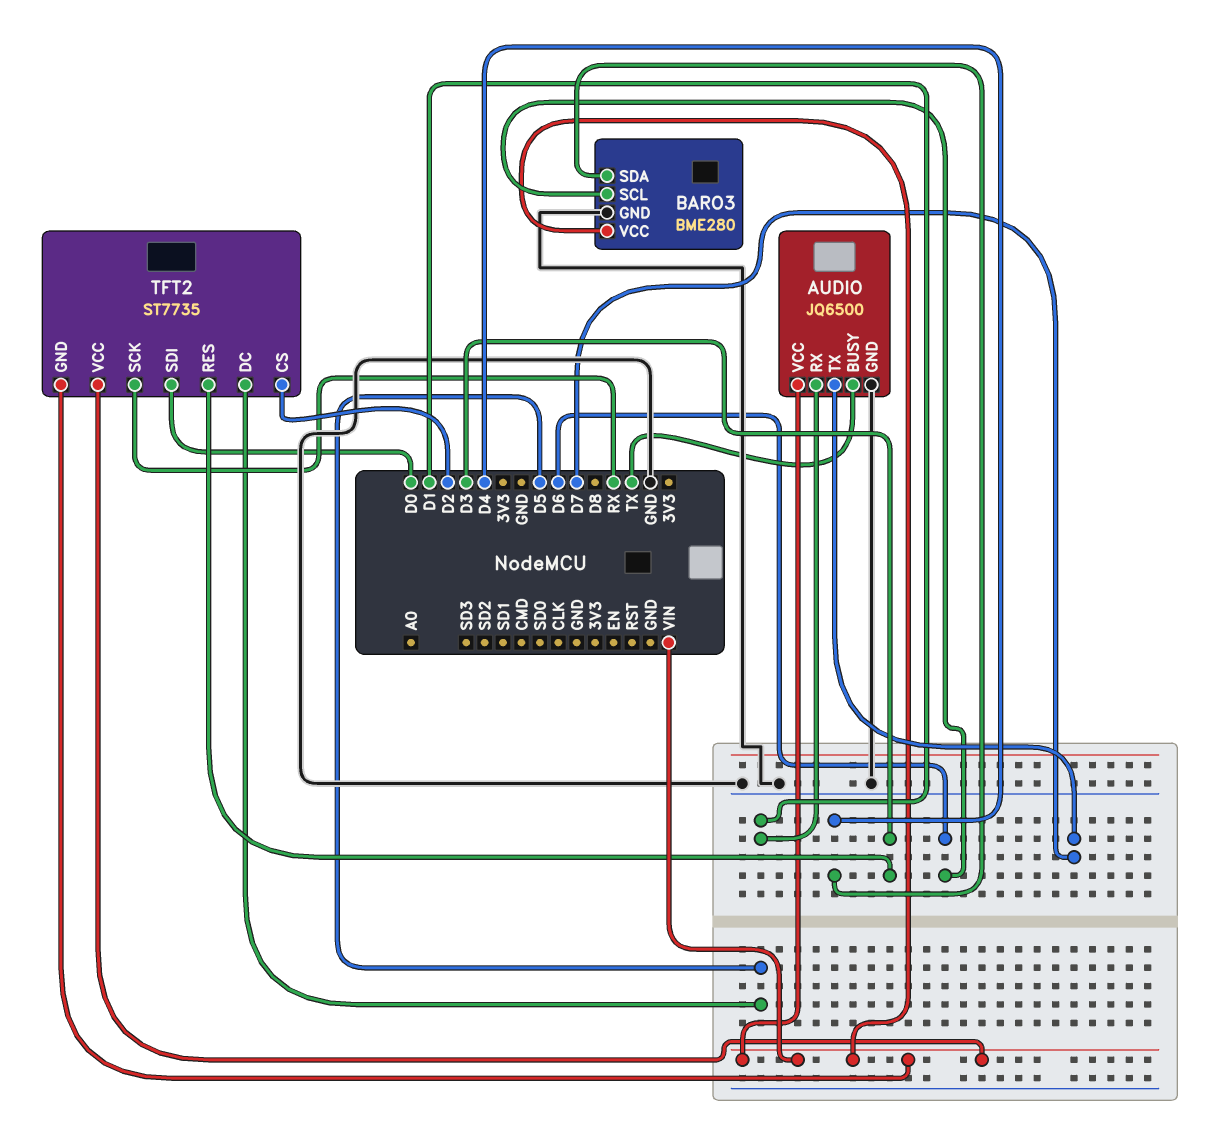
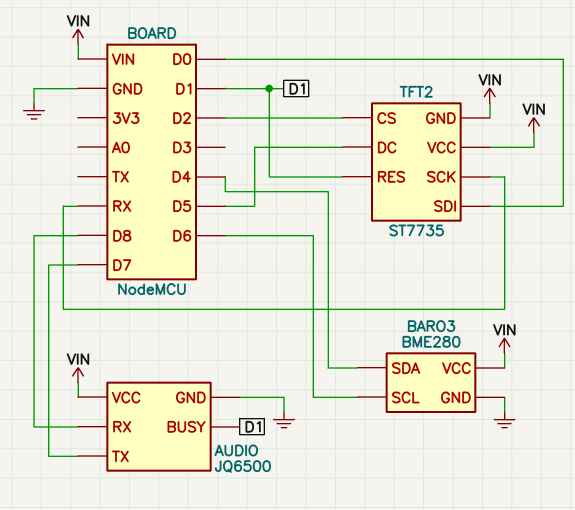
AUDIO pin BUSY: TX -> D1
AUDIO pin RX: D1 -> D8
TFT2 pin RES: D3 -> D1

